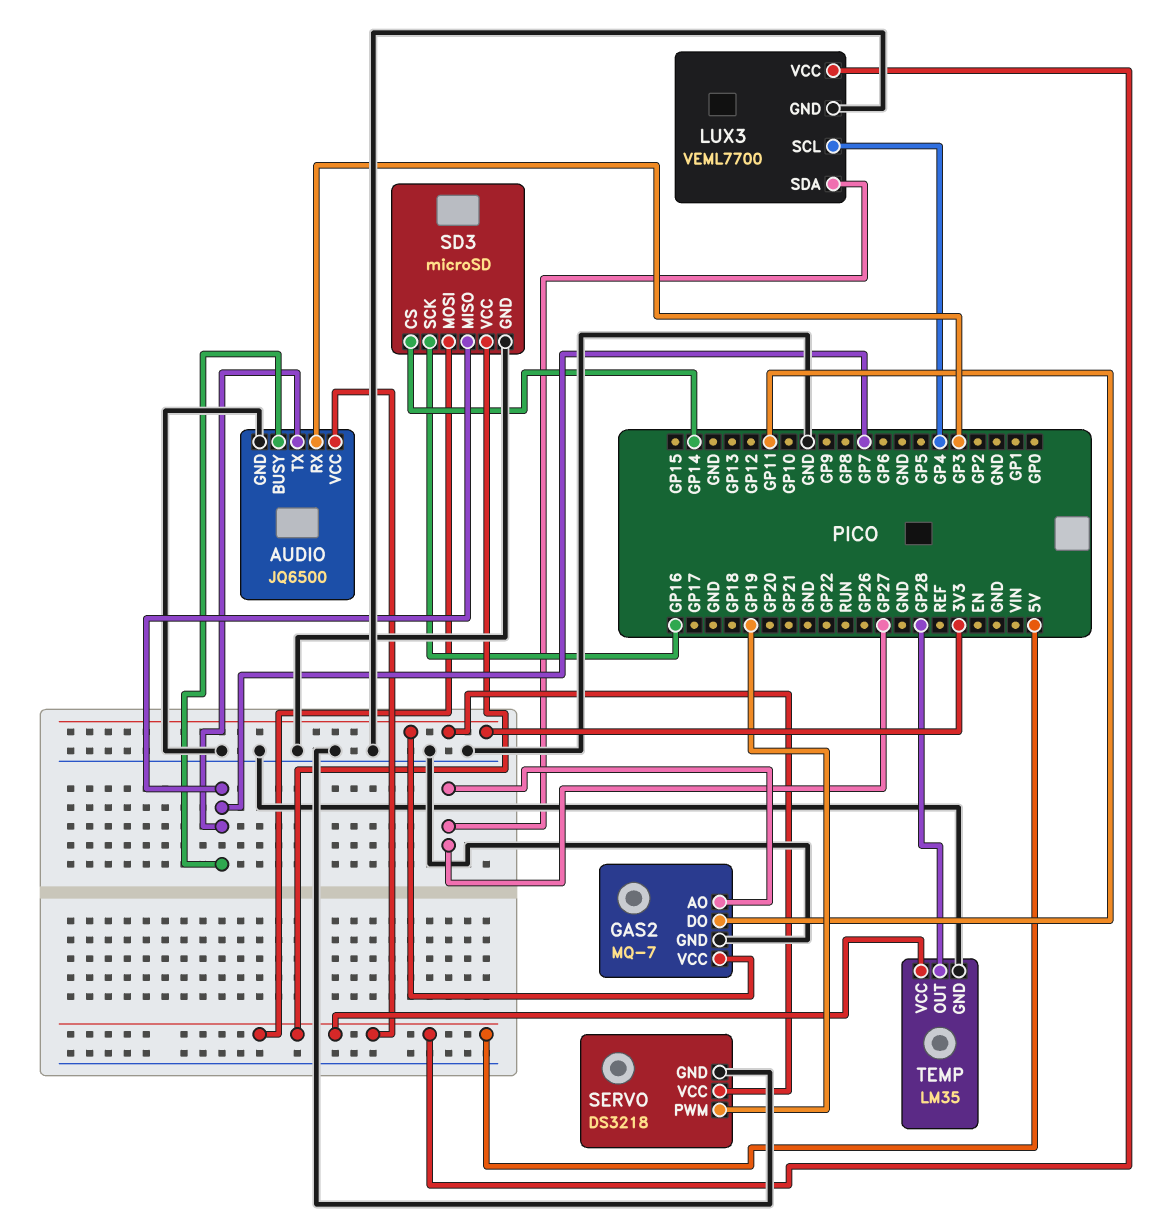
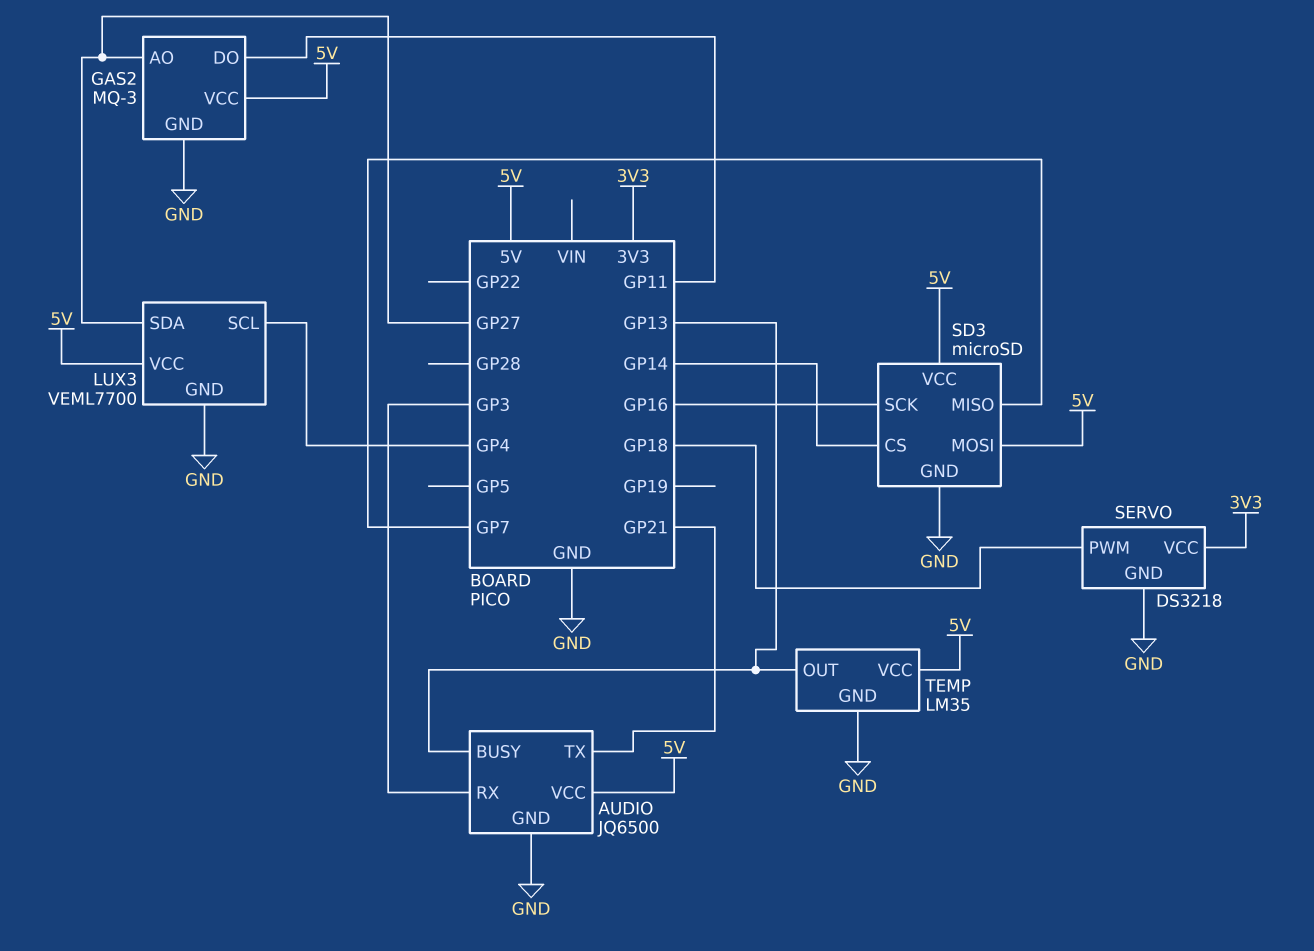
AUDIO pin BUSY: GP7 -> GP13
AUDIO pin TX: GP7 -> GP21
GAS2: MQ-7 -> MQ-3
GAS2 pin VCC: 3V3 -> 5V
SERVO pin PWM: GP19 -> GP18
TEMP pin OUT: GP28 -> GP13

